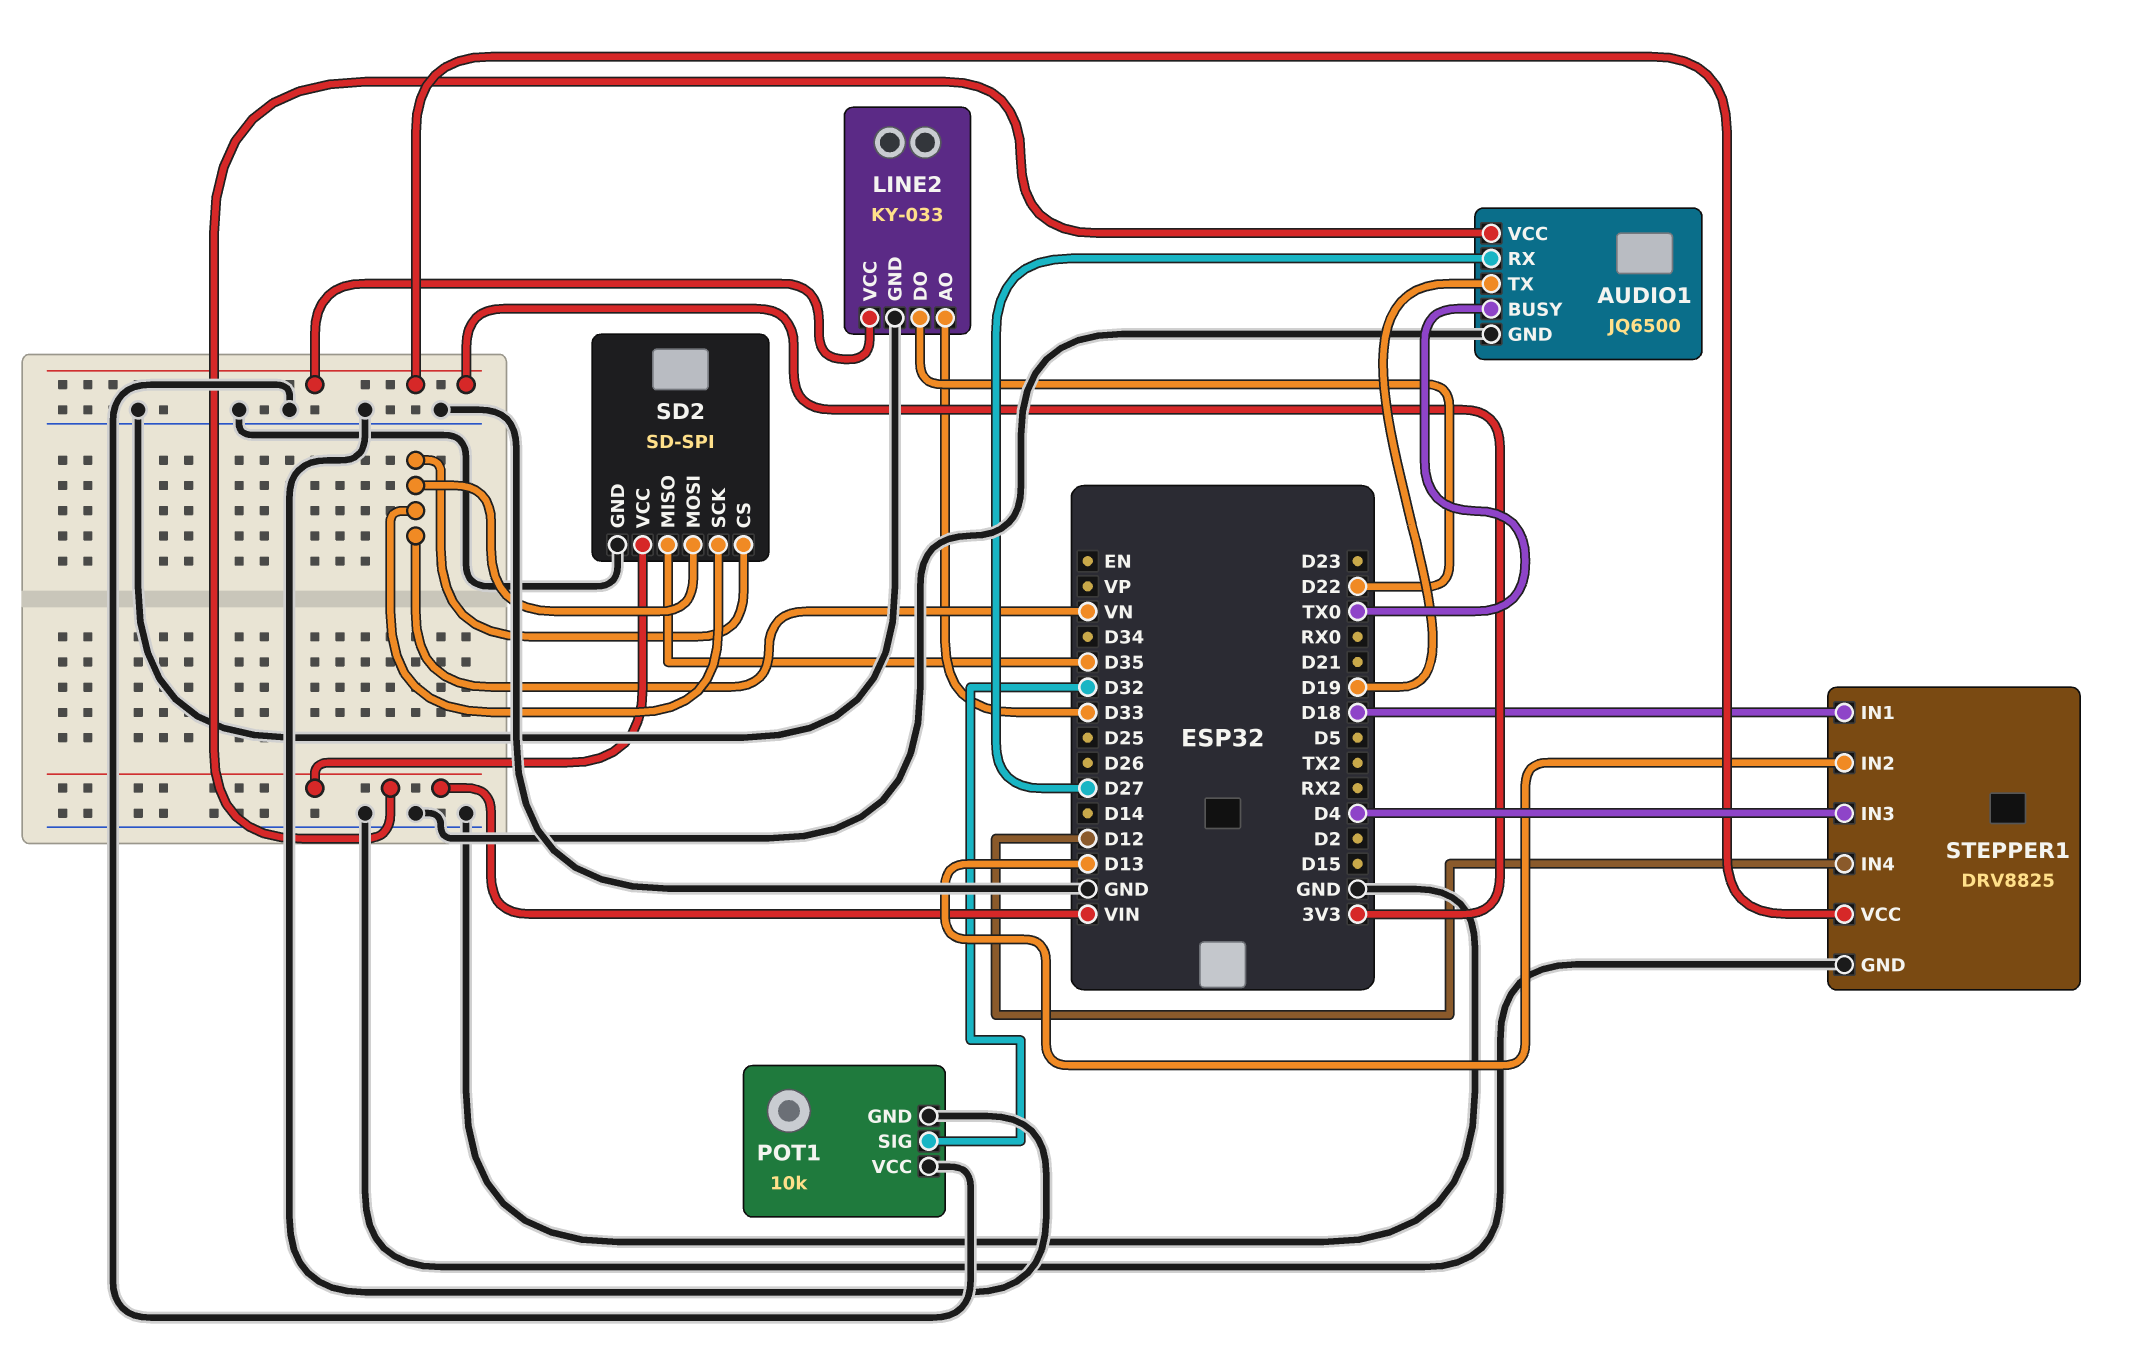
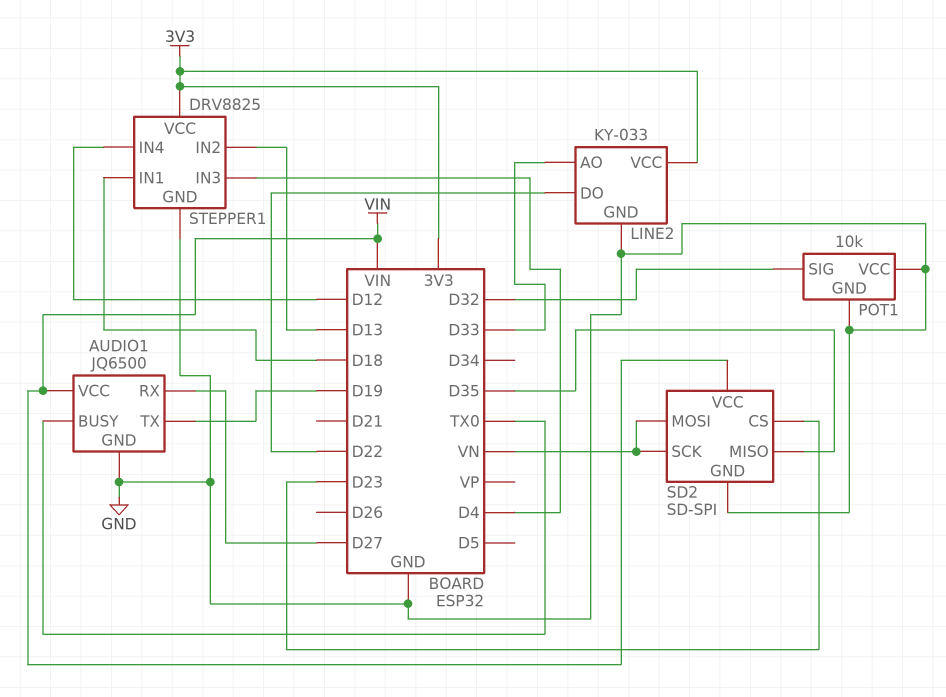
SD2 pin CS: VN -> D23

